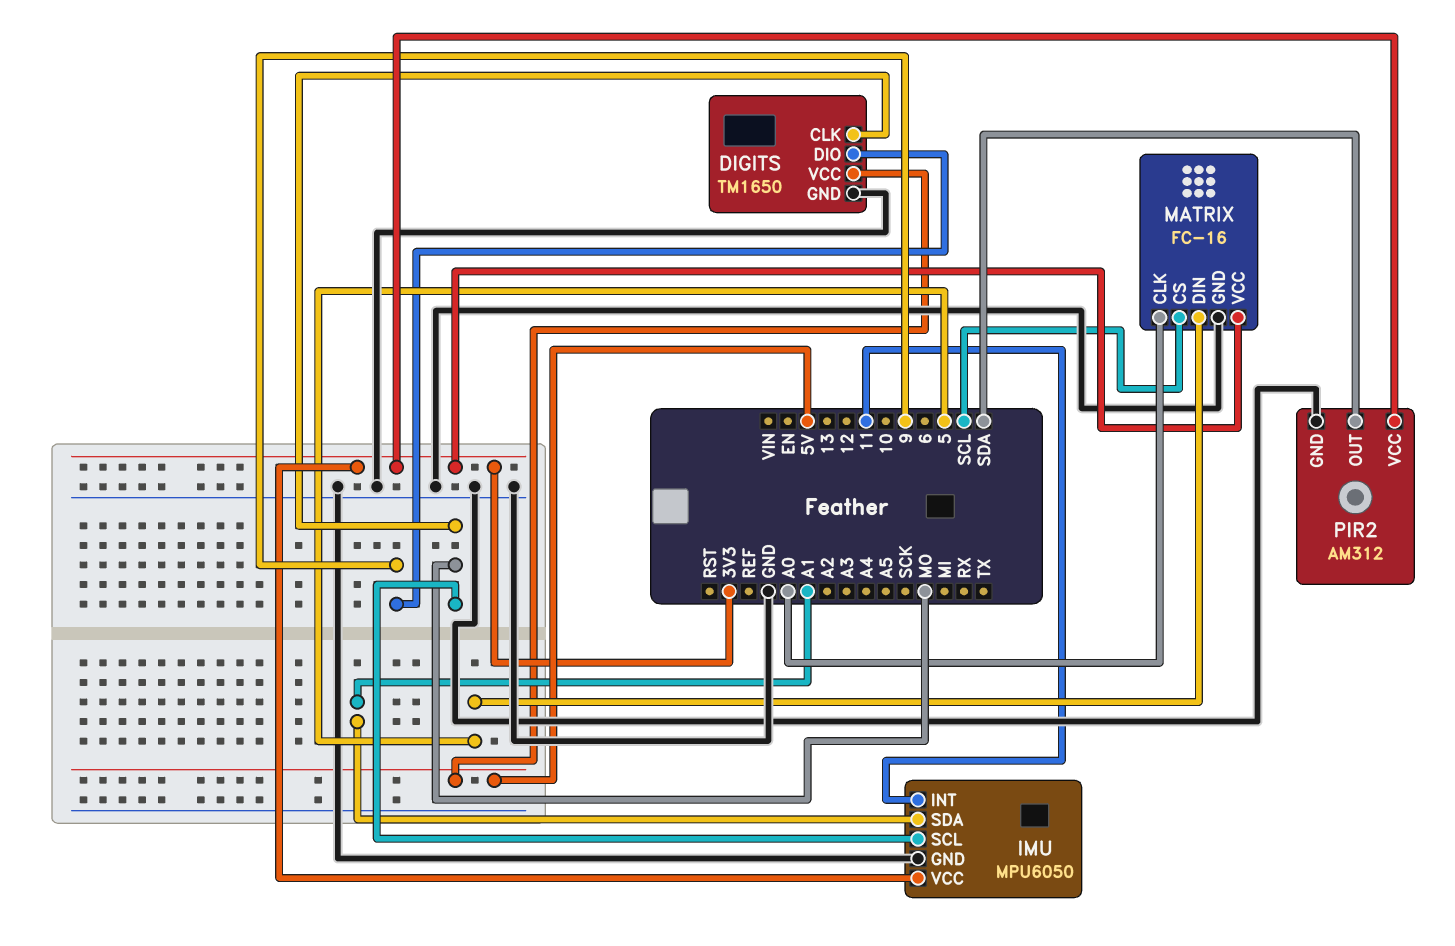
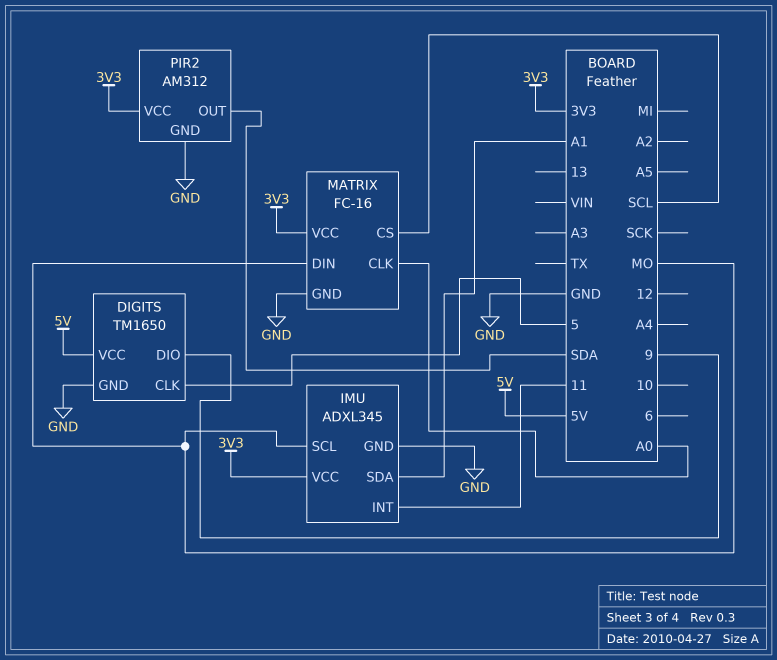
DIGITS pin CLK: MO -> 5
IMU: MPU6050 -> ADXL345
MATRIX pin DIN: 5 -> MO

